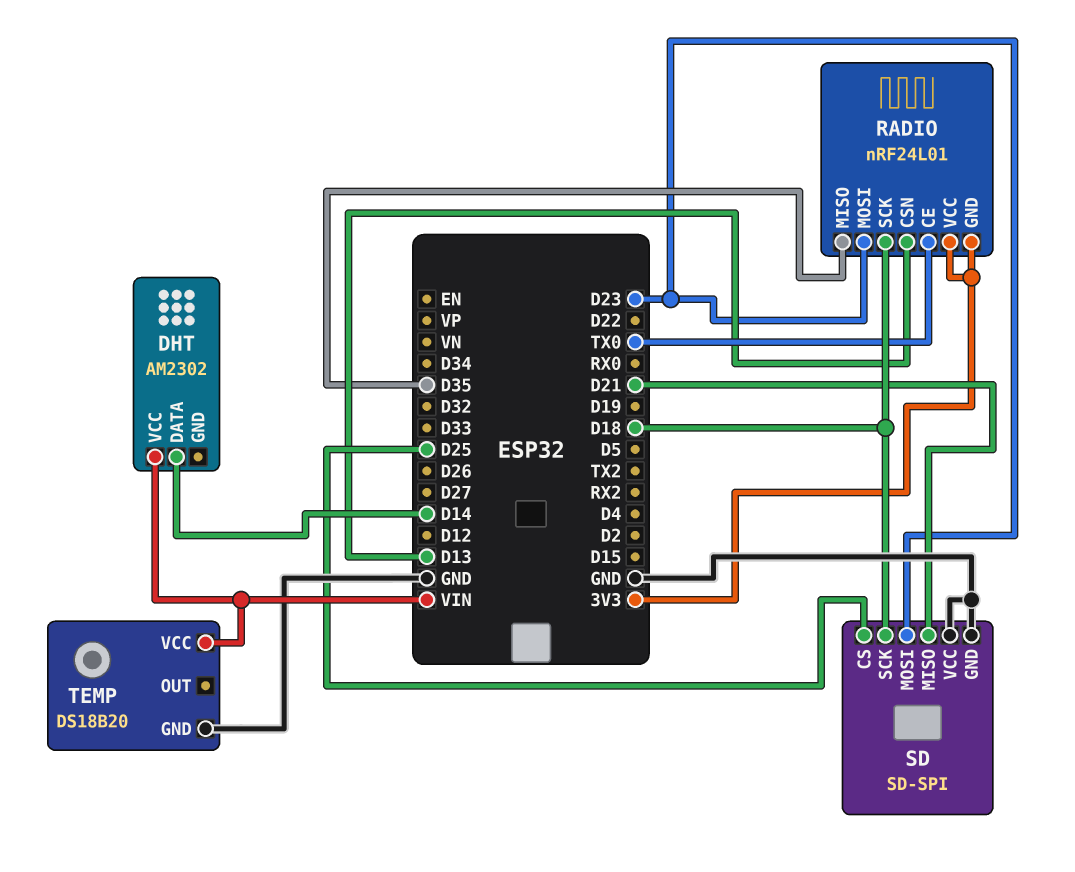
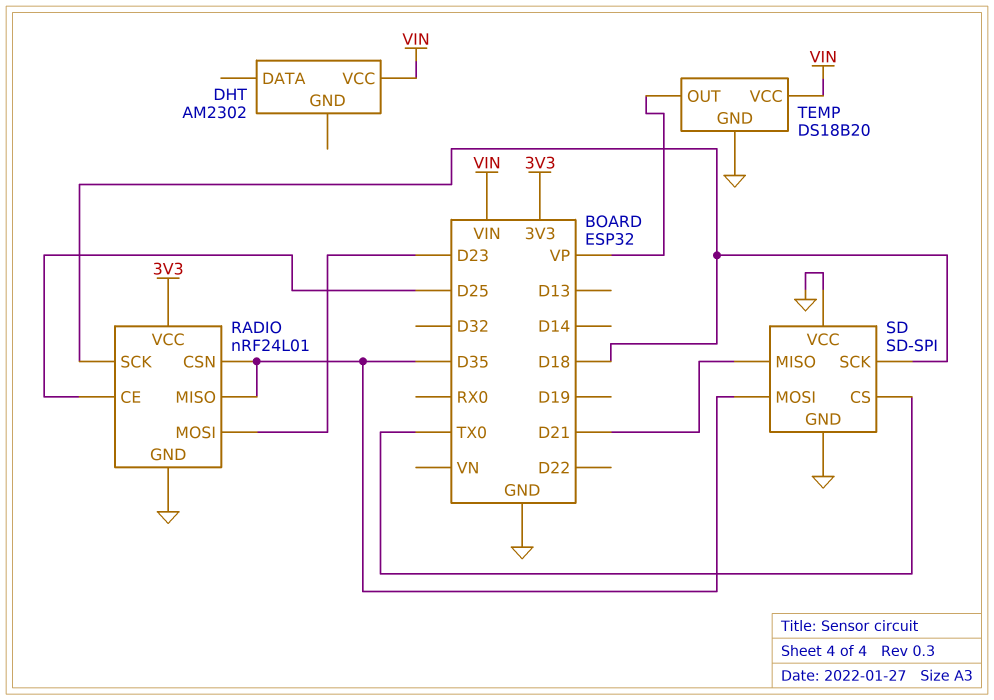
DHT pin DATA: D14 -> none
RADIO pin CE: TX0 -> D25
RADIO pin CSN: D13 -> D35
RADIO pin GND: 3V3 -> GND
SD pin CS: D25 -> TX0
SD pin MOSI: D23 -> D35
TEMP pin OUT: none -> VP

